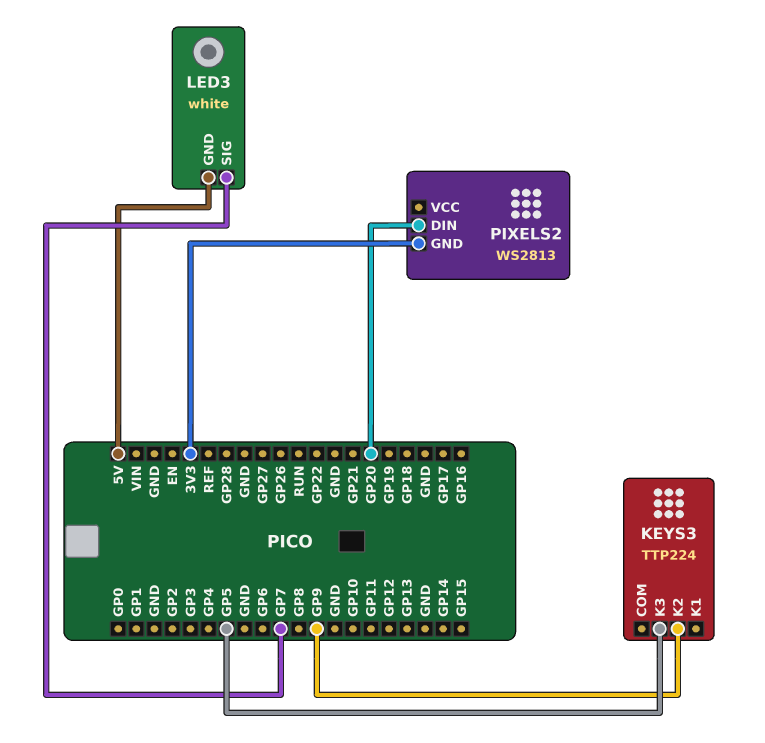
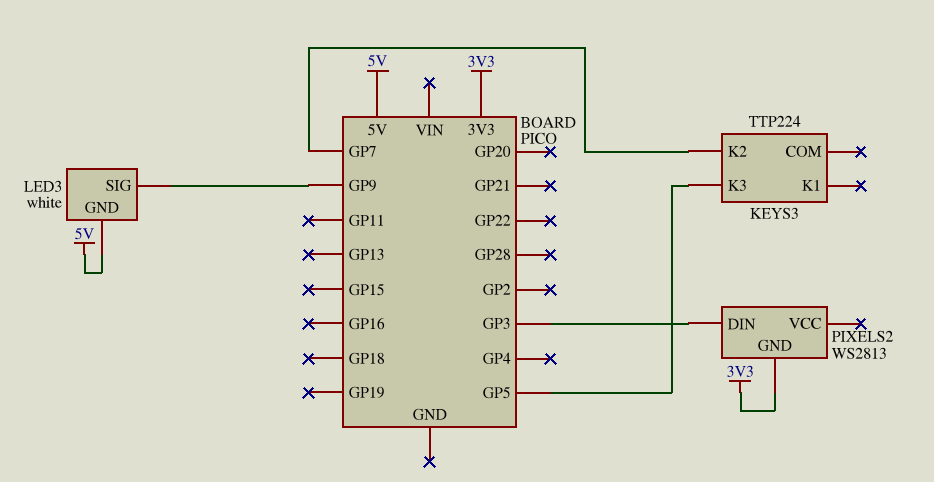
KEYS3 pin K2: GP9 -> GP7
LED3 pin SIG: GP7 -> GP9
PIXELS2 pin DIN: GP20 -> GP3

